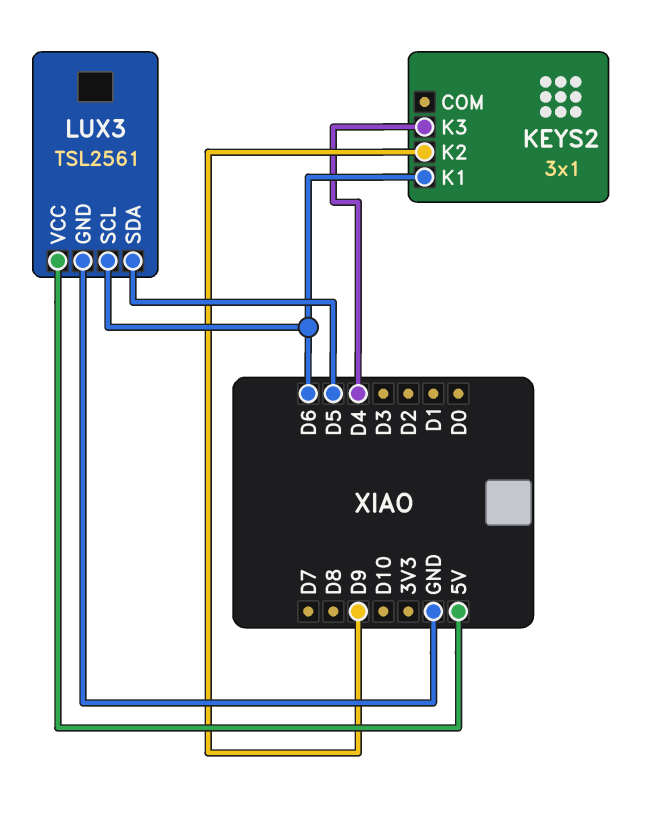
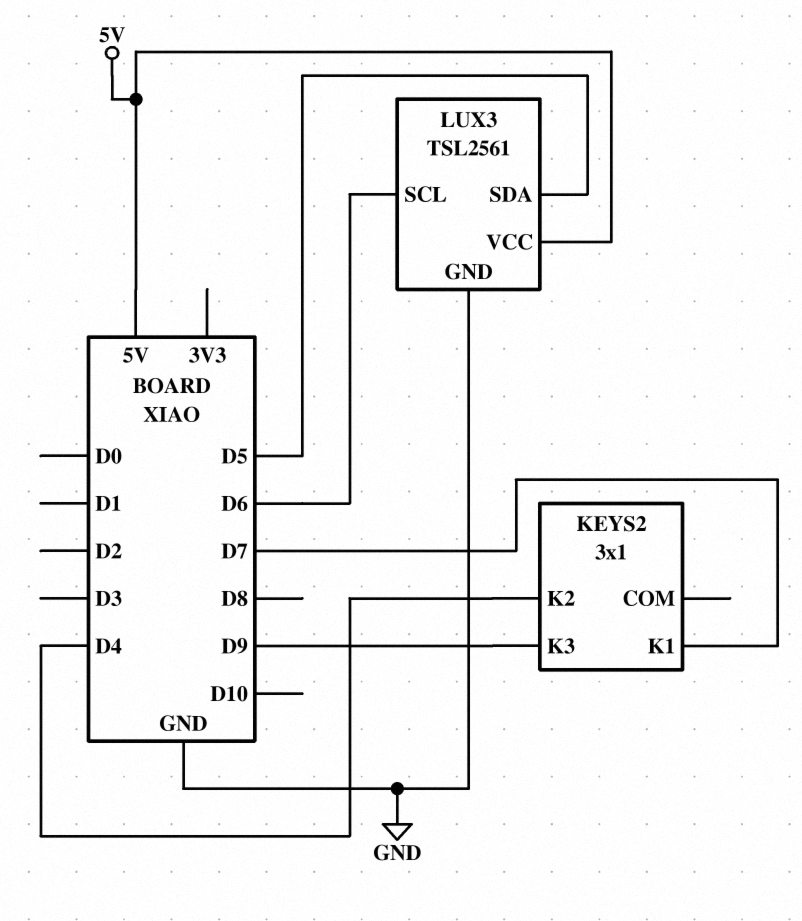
KEYS2 pin K1: D6 -> D7
KEYS2 pin K2: D9 -> D4
KEYS2 pin K3: D4 -> D9

